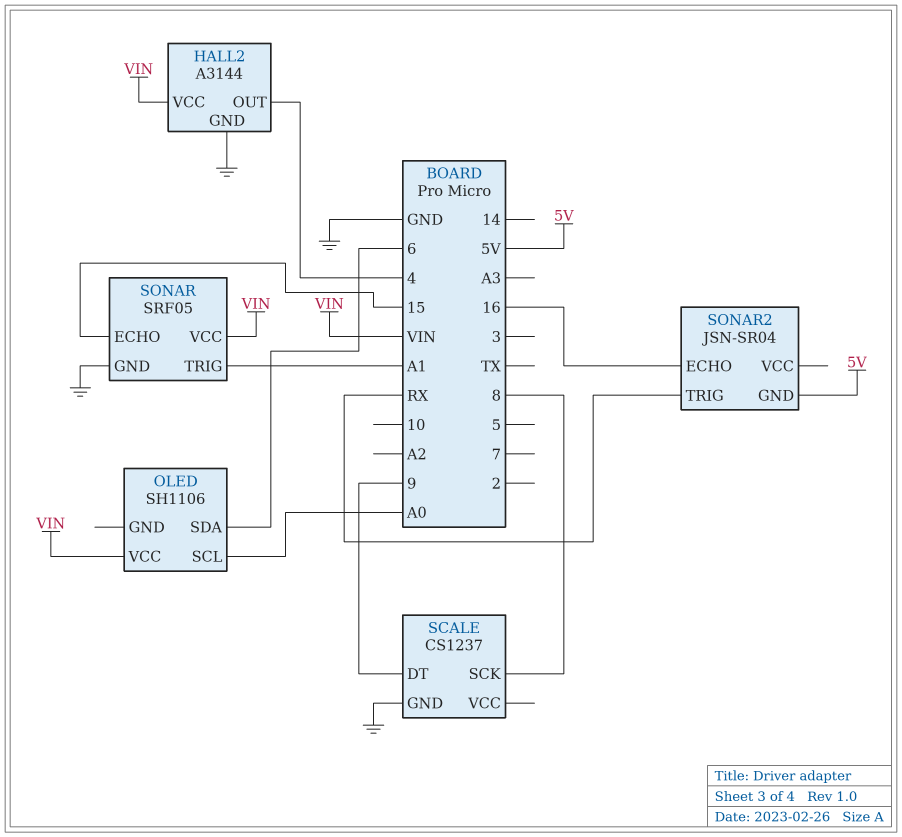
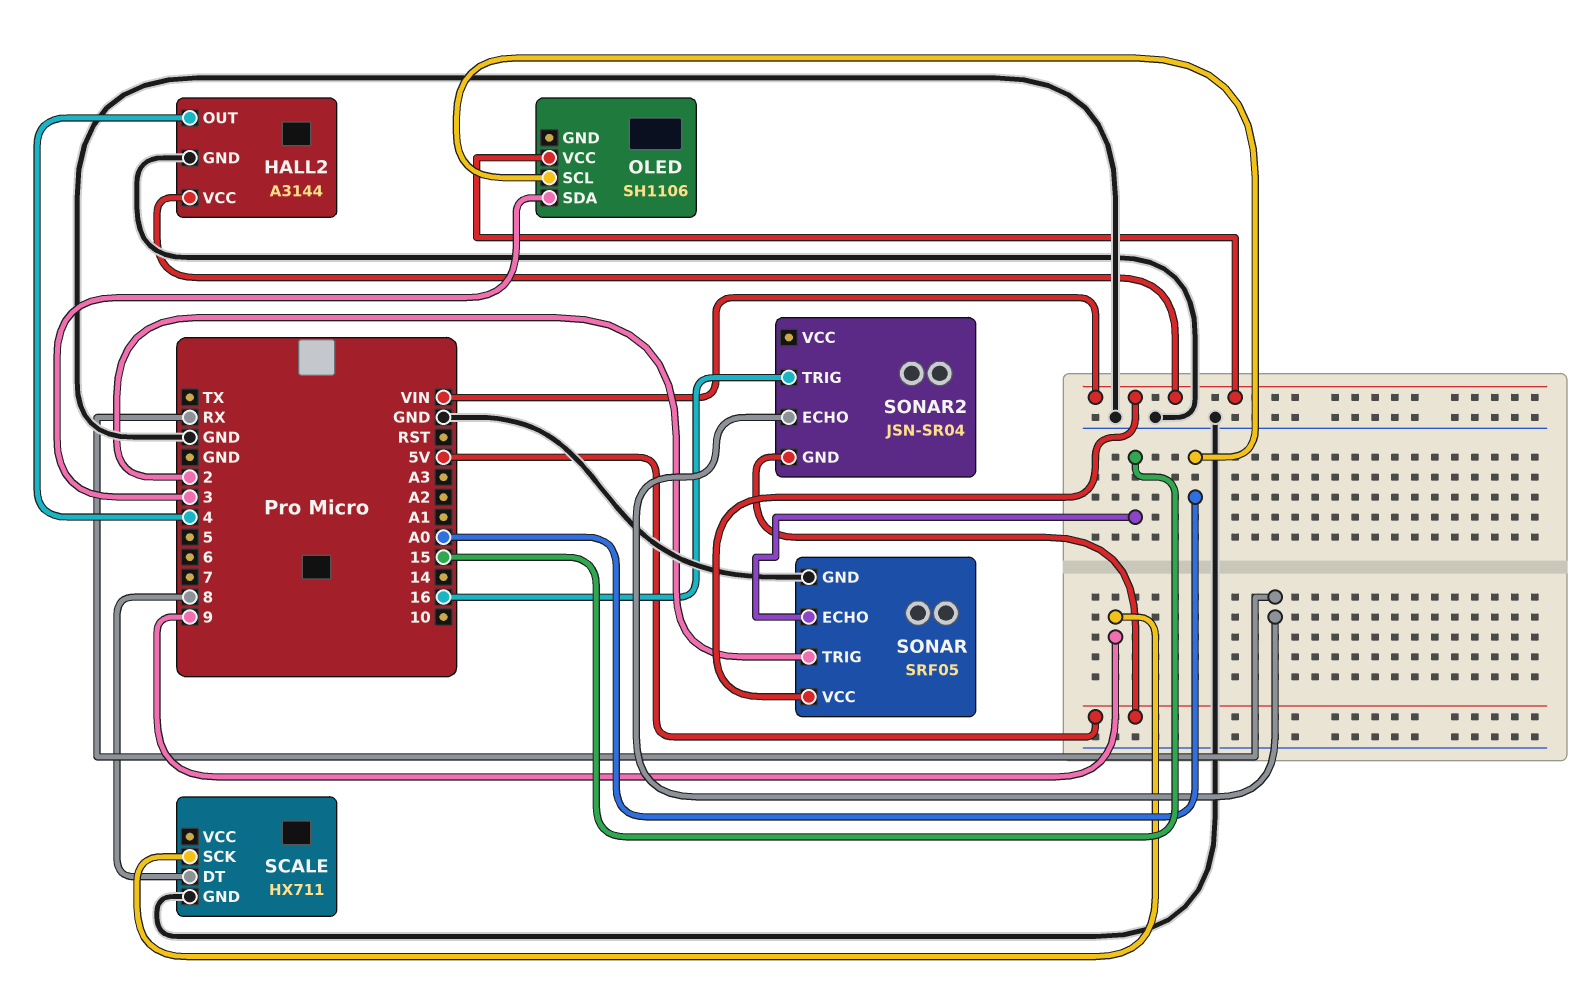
OLED pin SDA: 6 -> 3
SCALE: CS1237 -> HX711
SCALE pin DT: 9 -> 8
SCALE pin SCK: 8 -> 9
SONAR pin TRIG: A1 -> 2
SONAR2 pin ECHO: 16 -> RX
SONAR2 pin TRIG: RX -> 16

